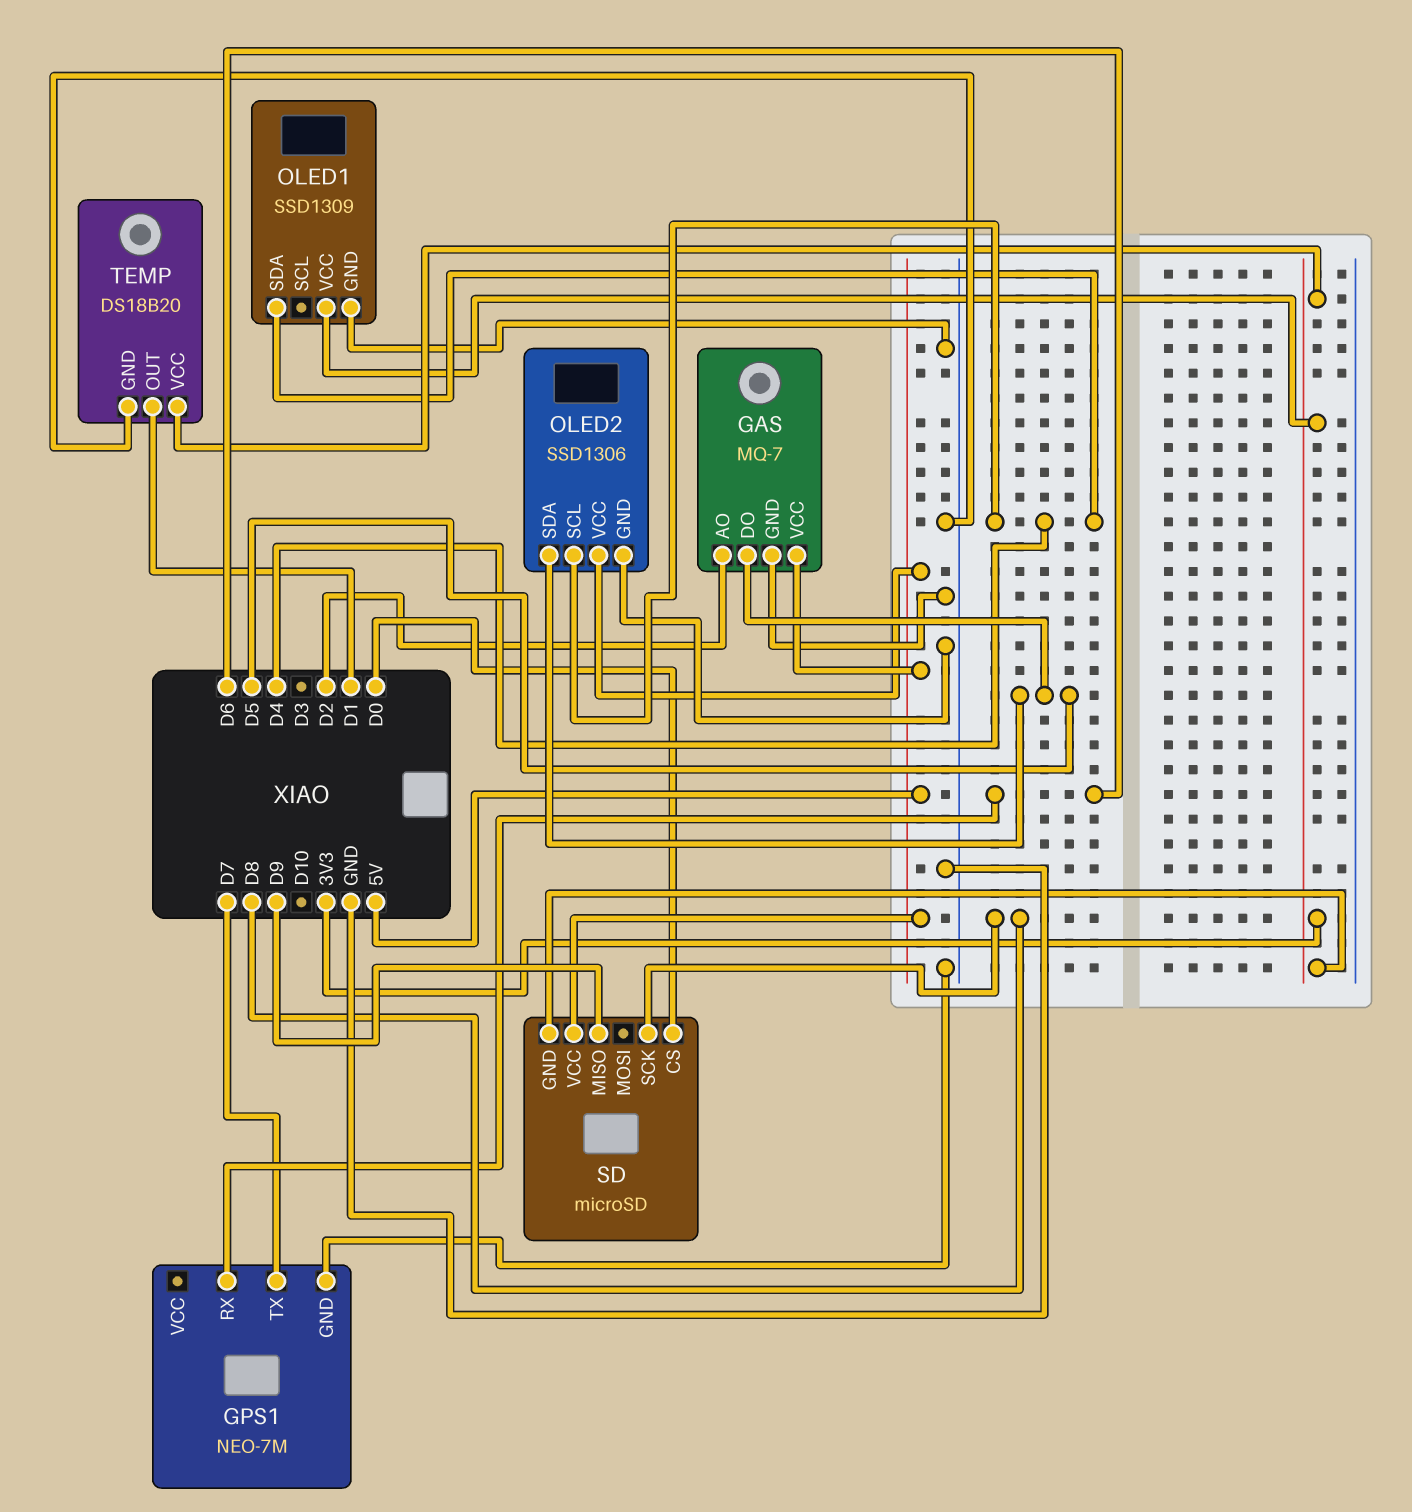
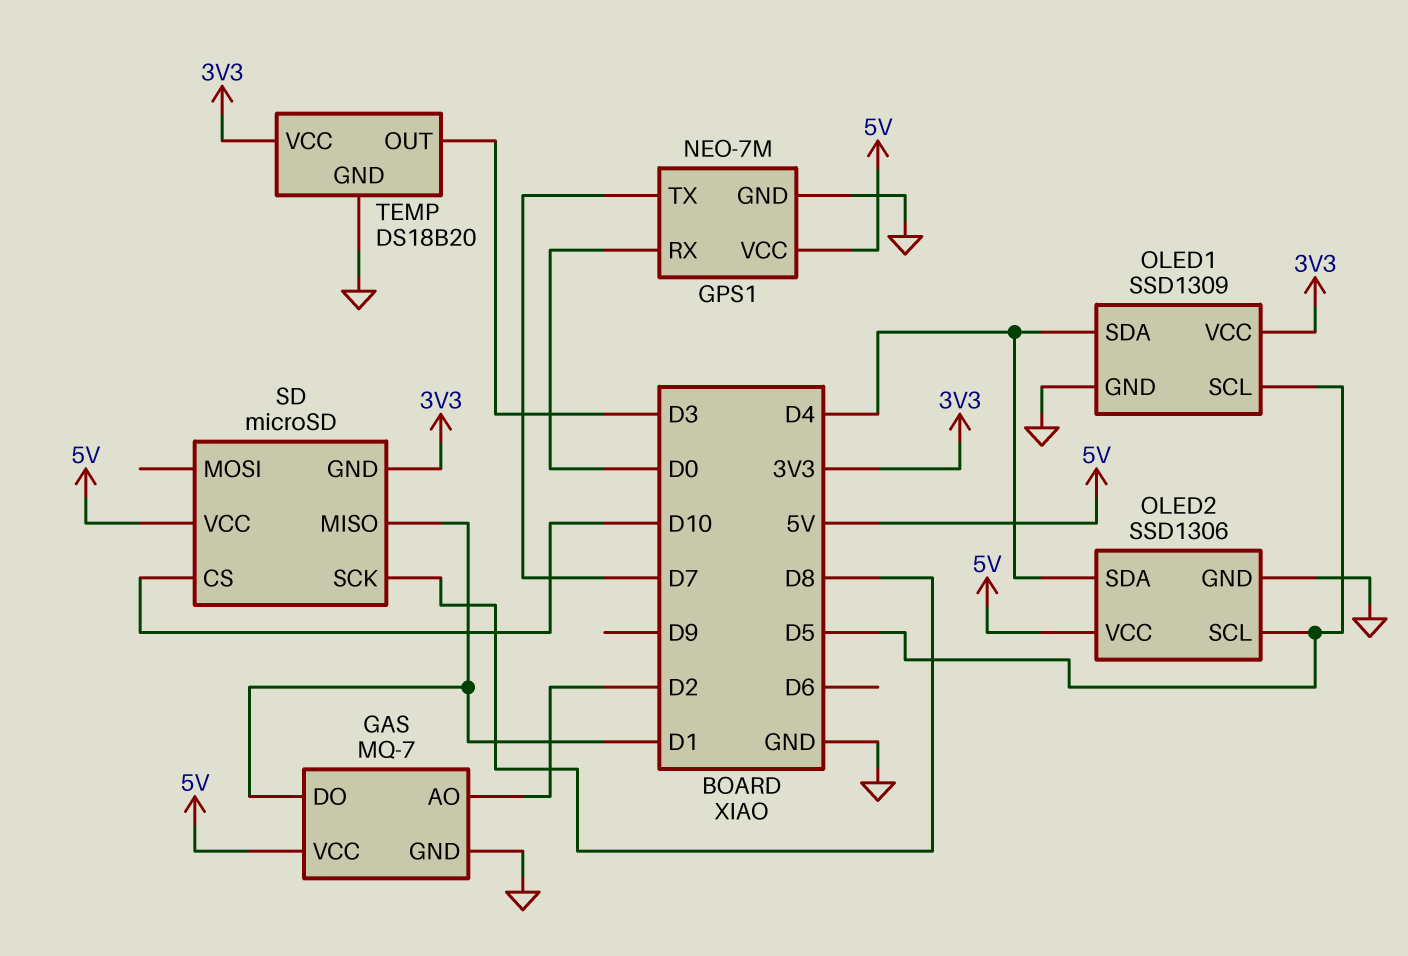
GAS pin DO: D5 -> D1
GPS1 pin RX: D6 -> D0
GPS1 pin VCC: none -> 5V
OLED1 pin SCL: none -> D5
OLED2 pin SCL: D4 -> D5
OLED2 pin SDA: D5 -> D4
SD pin CS: D0 -> D10
SD pin MISO: D9 -> D1
TEMP pin OUT: D1 -> D3

